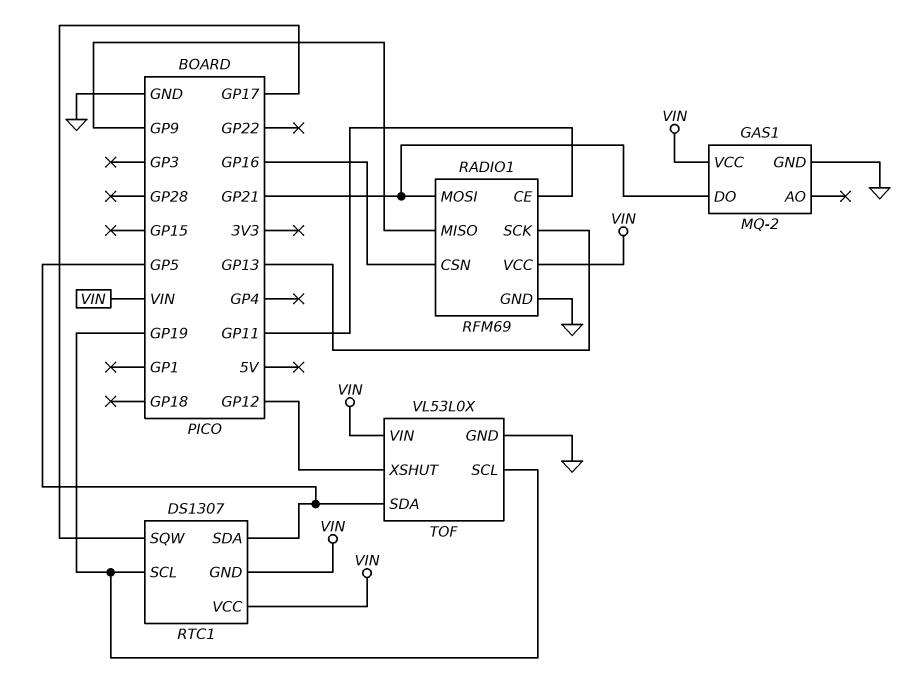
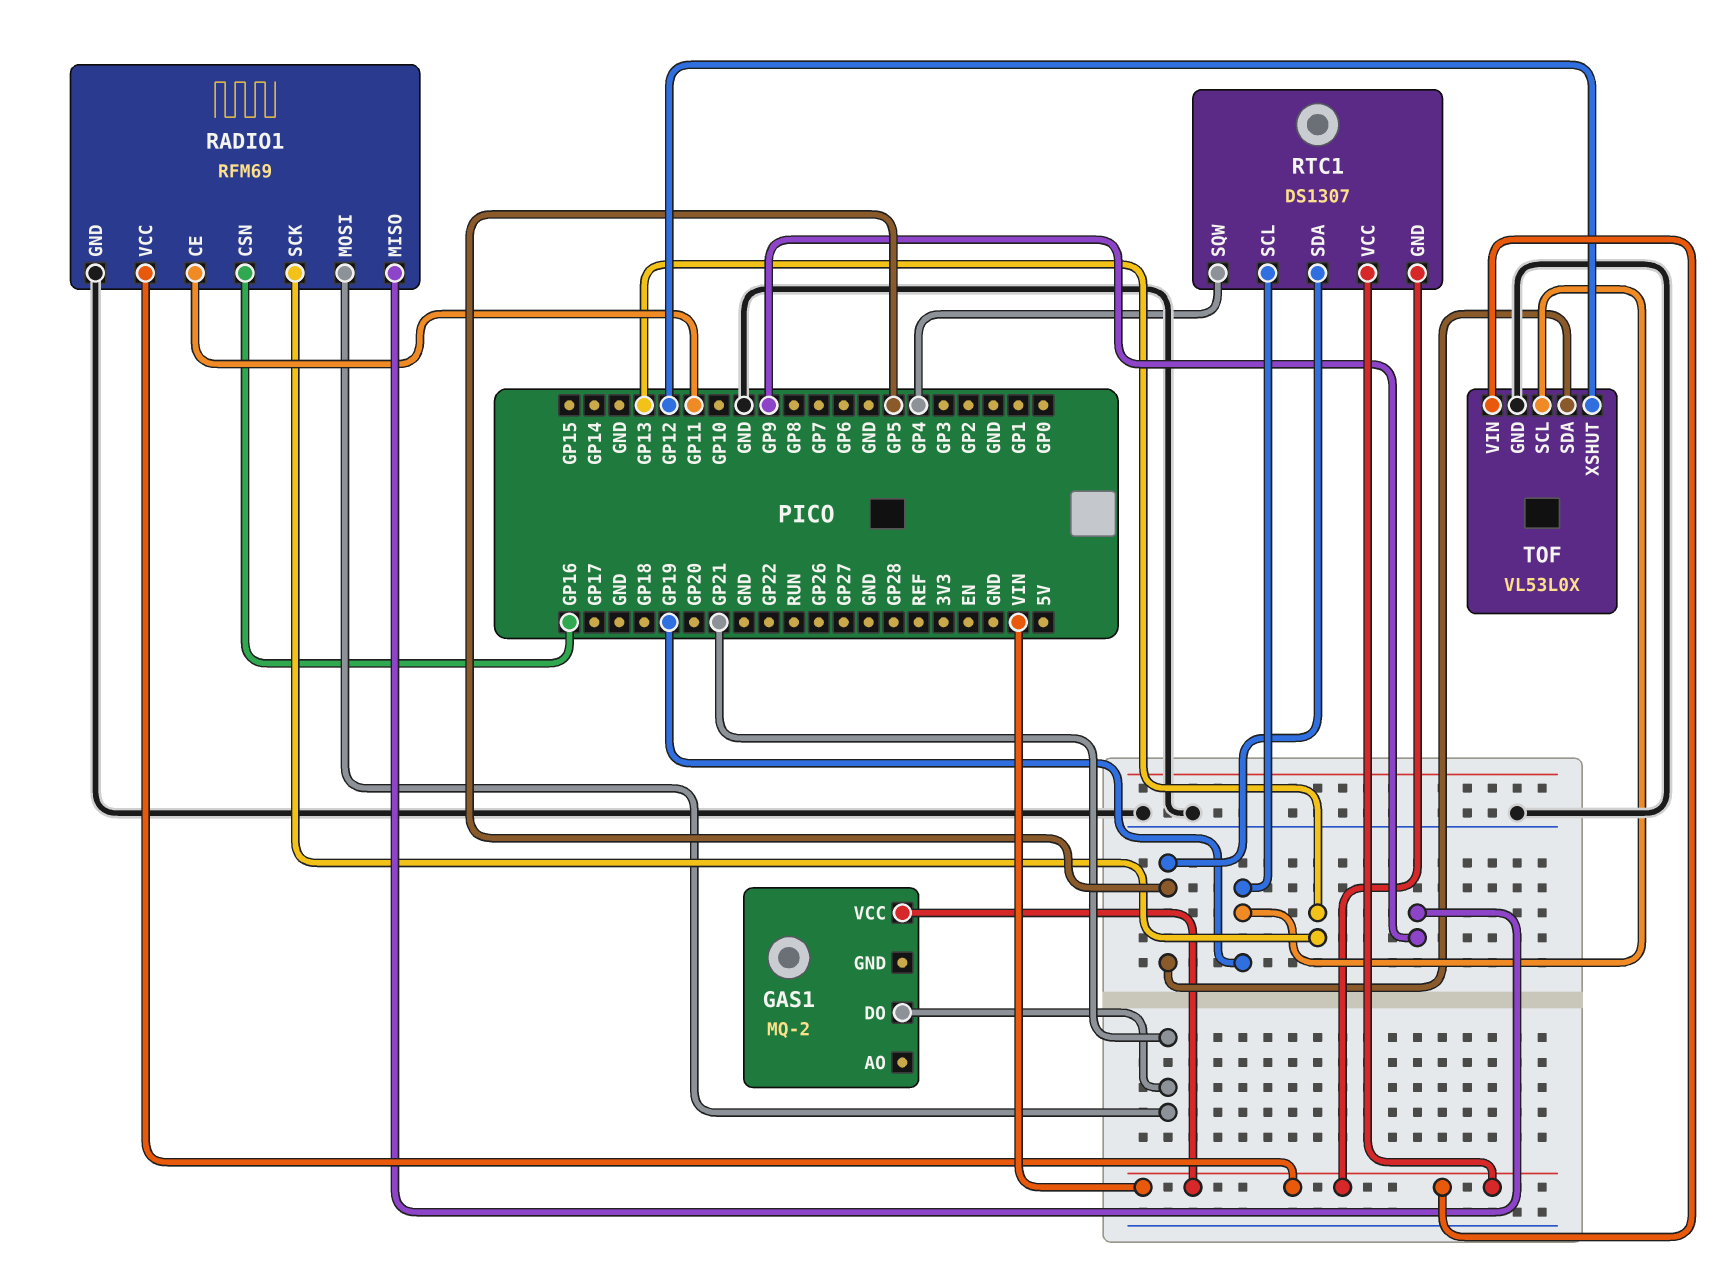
GAS1 pin GND: GND -> none
RTC1 pin SQW: GP17 -> GP4

